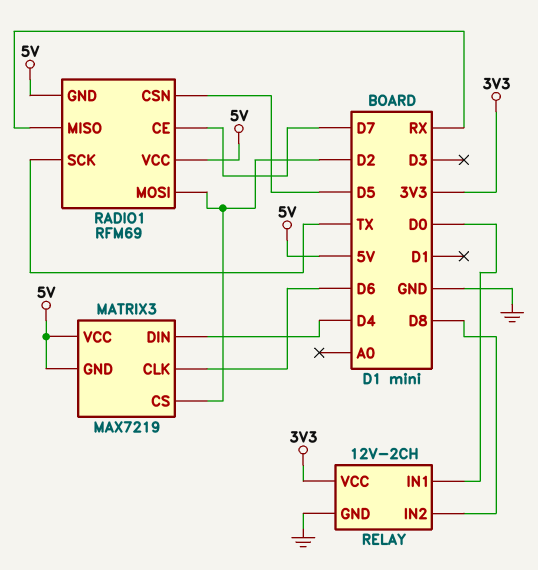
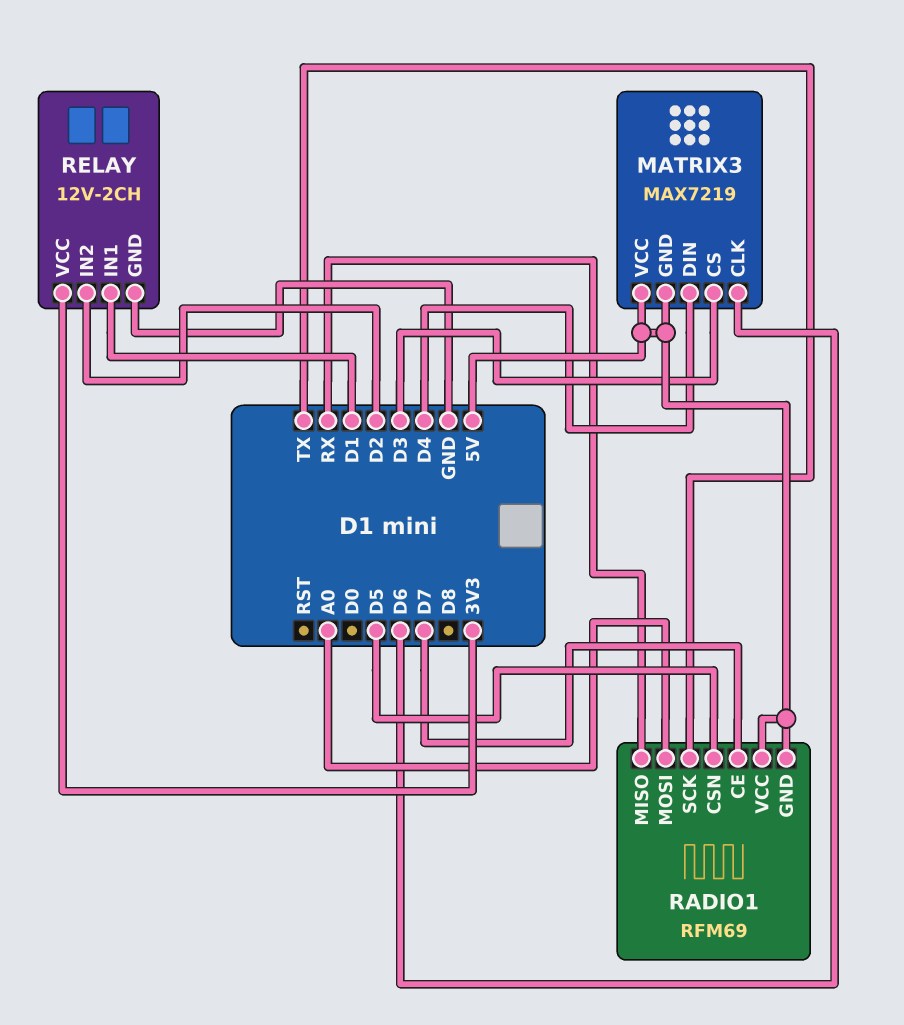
MATRIX3 pin CS: D2 -> D3
RADIO1 pin MOSI: D2 -> A0
RELAY pin IN1: D0 -> D1
RELAY pin IN2: D8 -> D2

